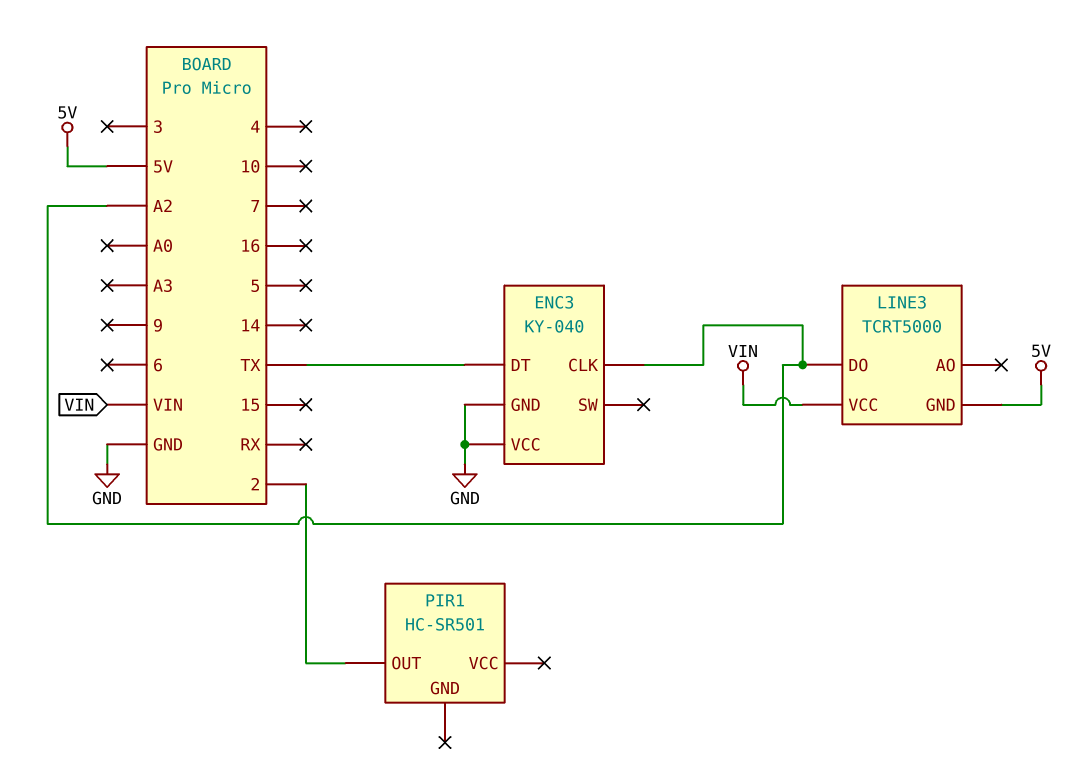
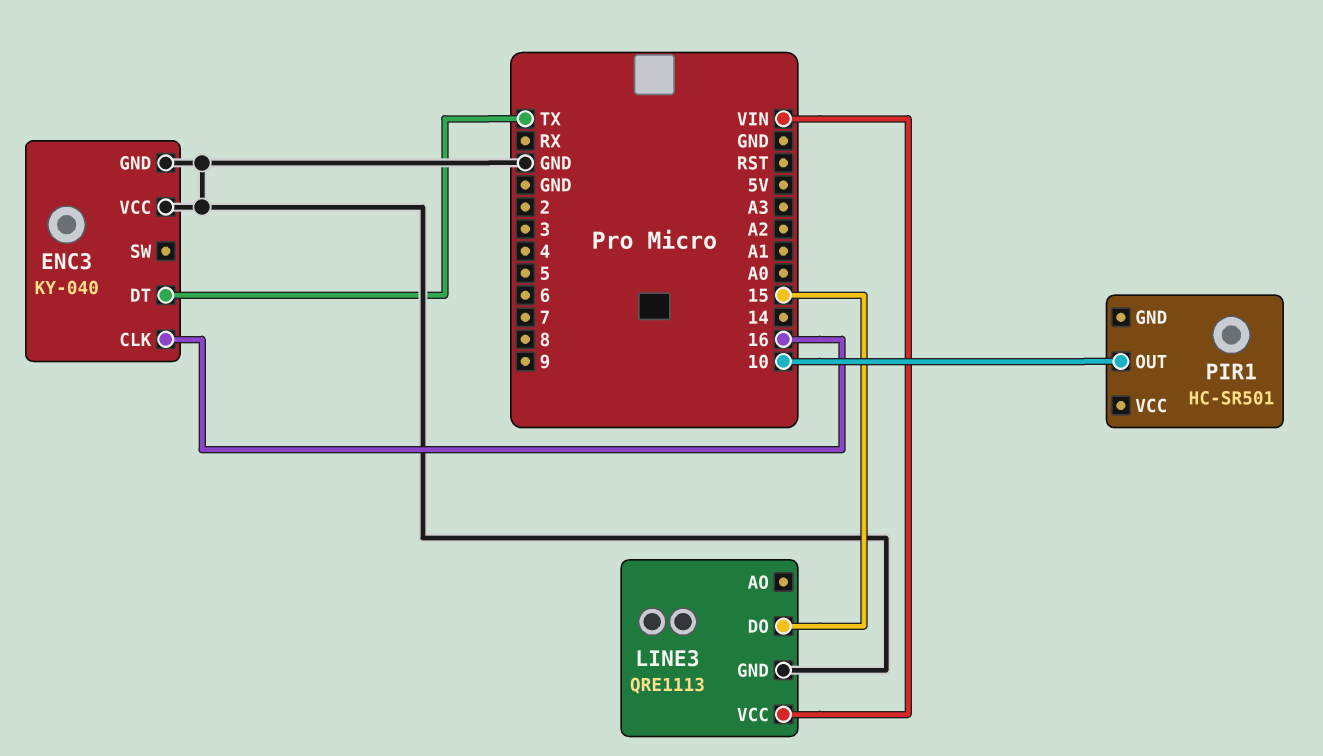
ENC3 pin CLK: A2 -> 16
LINE3: TCRT5000 -> QRE1113
LINE3 pin DO: A2 -> 15
LINE3 pin GND: 5V -> GND
PIR1 pin OUT: 2 -> 10

